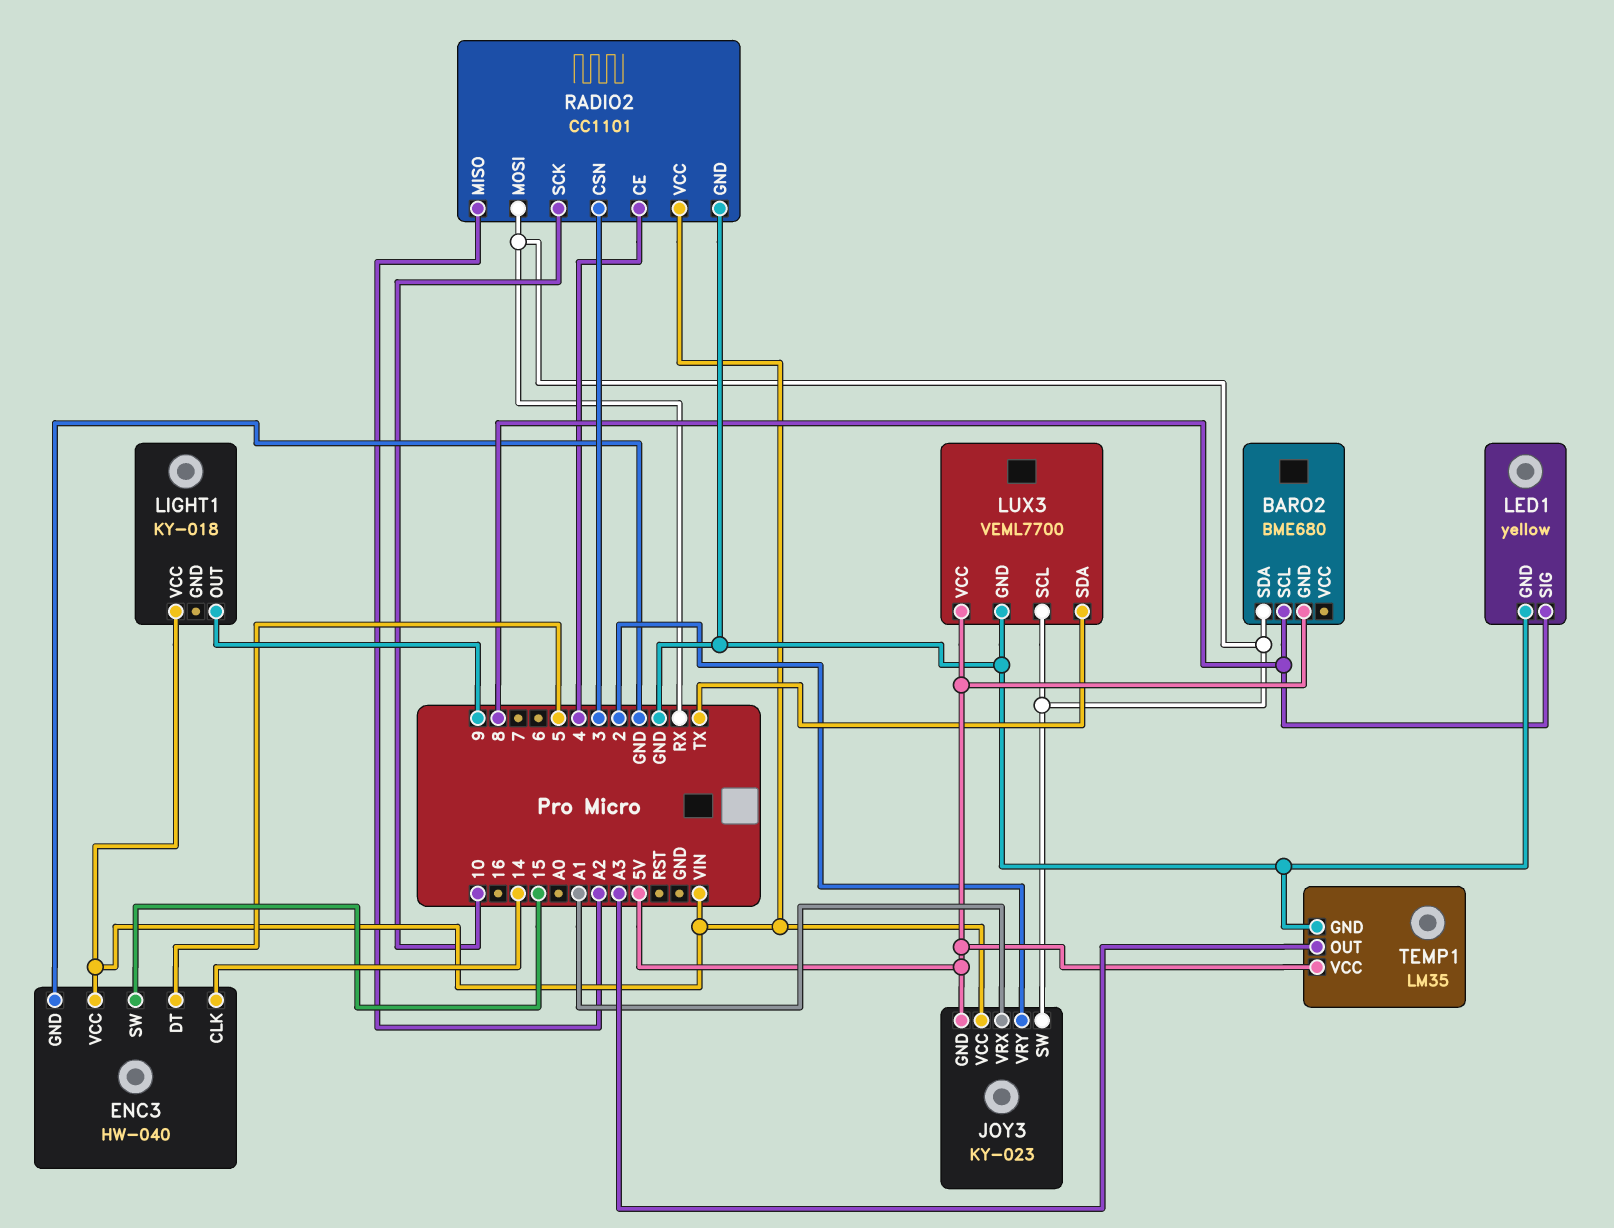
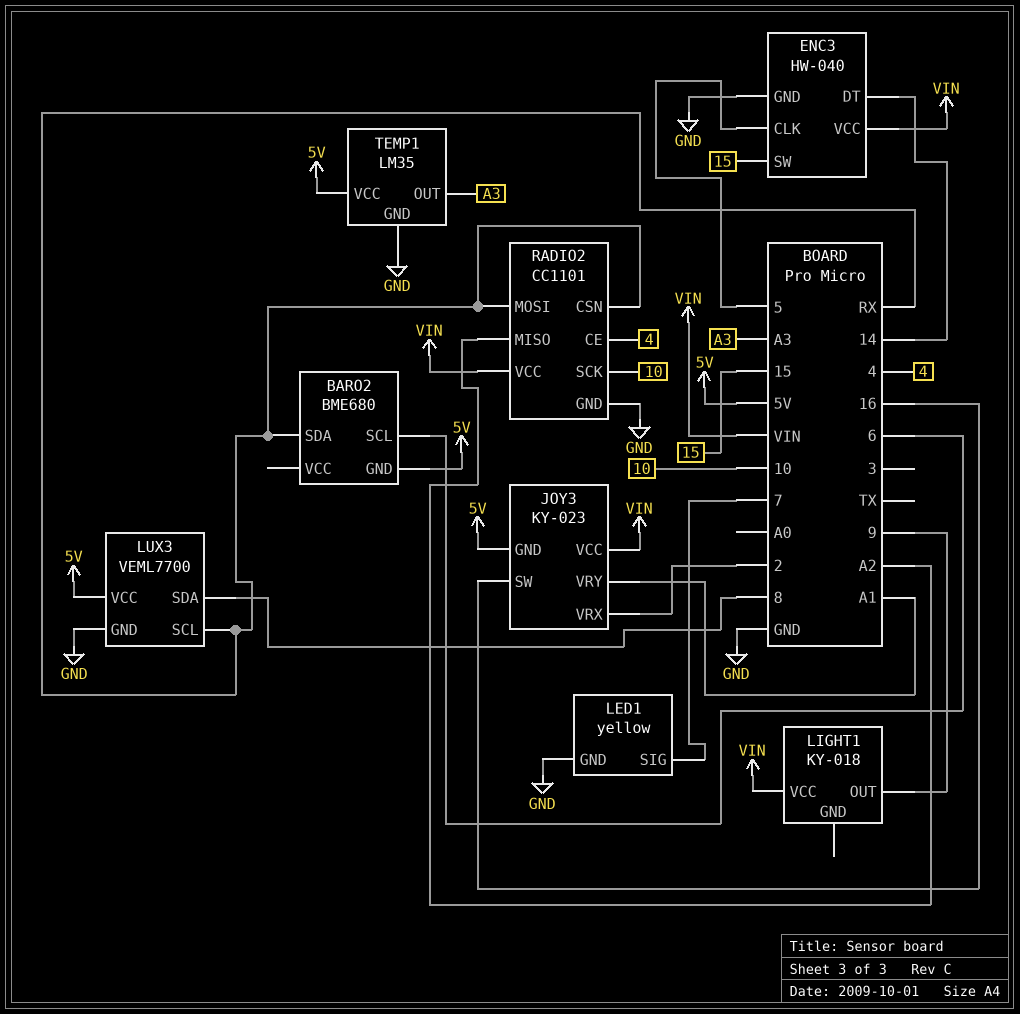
BARO2 pin SCL: 8 -> 6
ENC3 pin CLK: 14 -> 5
ENC3 pin DT: 5 -> 14
JOY3 pin SW: RX -> 16
JOY3 pin VRX: A1 -> 2
JOY3 pin VRY: 2 -> A1
LED1 pin SIG: 8 -> 7
LUX3 pin SDA: TX -> 8
RADIO2 pin CSN: 3 -> RX

